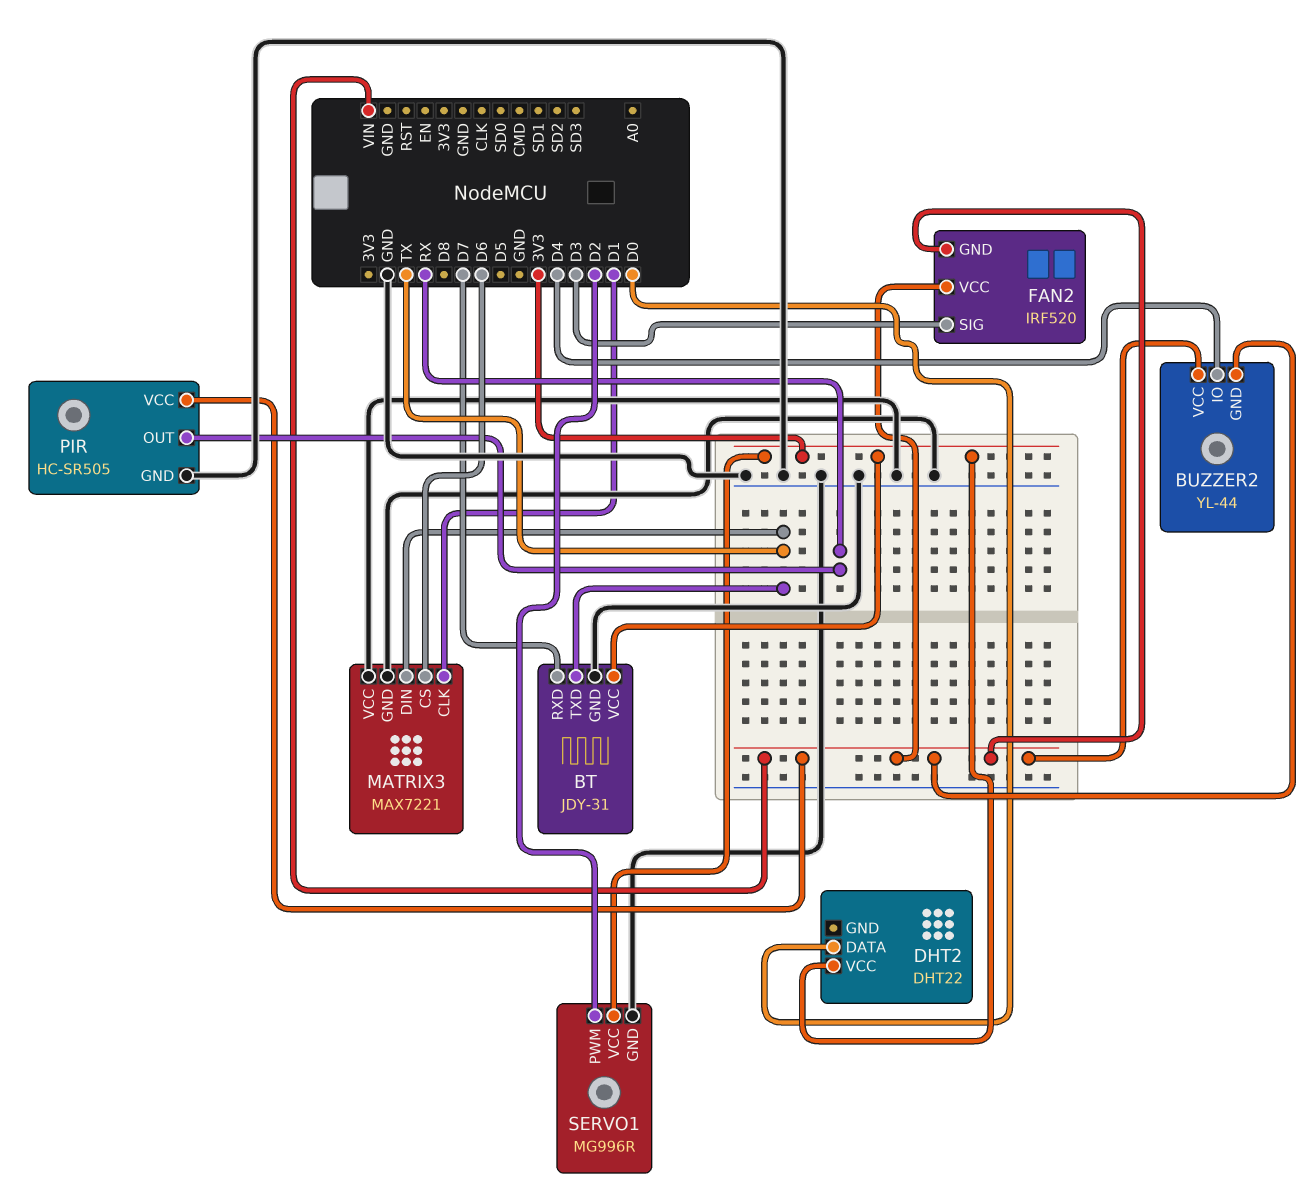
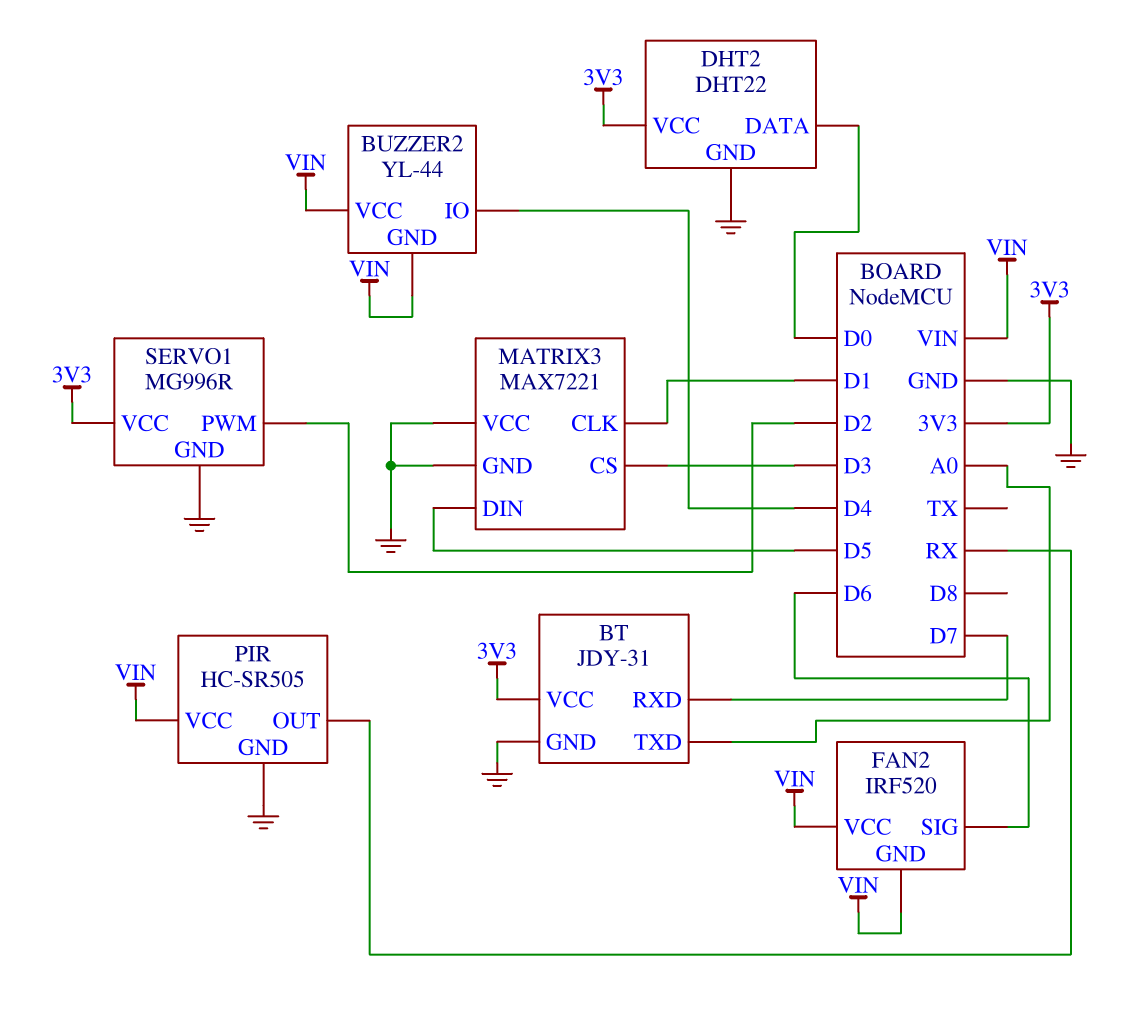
BT pin TXD: TX -> A0
DHT2 pin GND: none -> GND
FAN2 pin SIG: D3 -> D6
MATRIX3 pin CS: D6 -> D3
MATRIX3 pin DIN: TX -> D5

